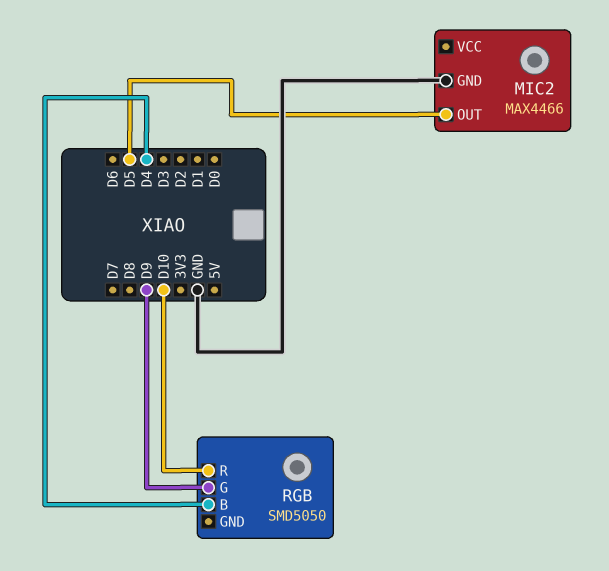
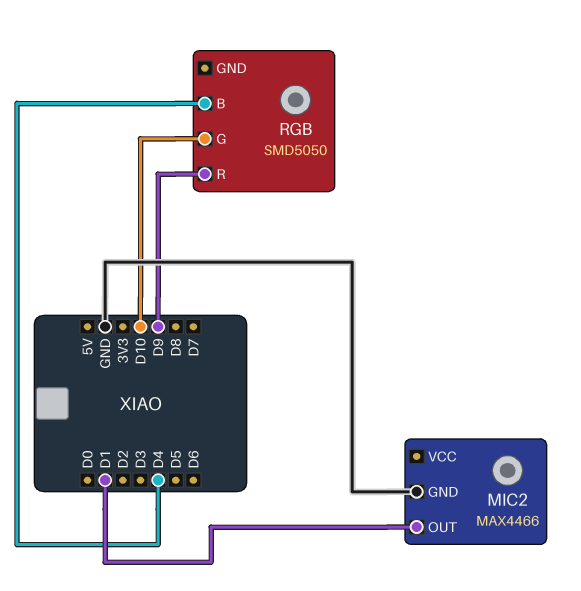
MIC2 pin OUT: D5 -> D1
RGB pin G: D9 -> D10
RGB pin R: D10 -> D9

